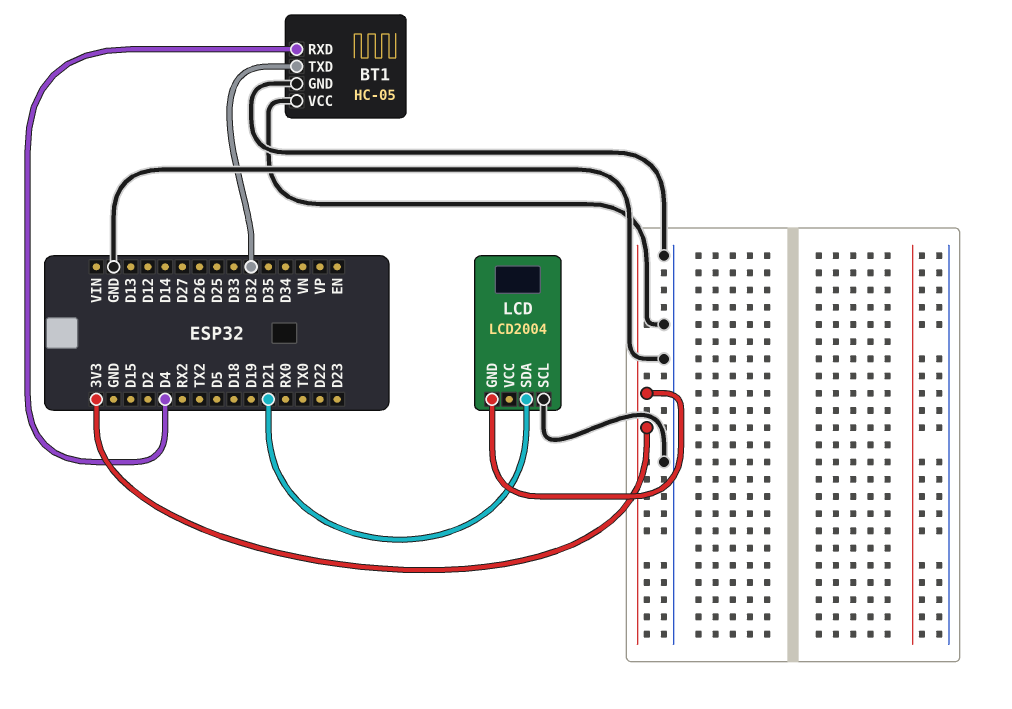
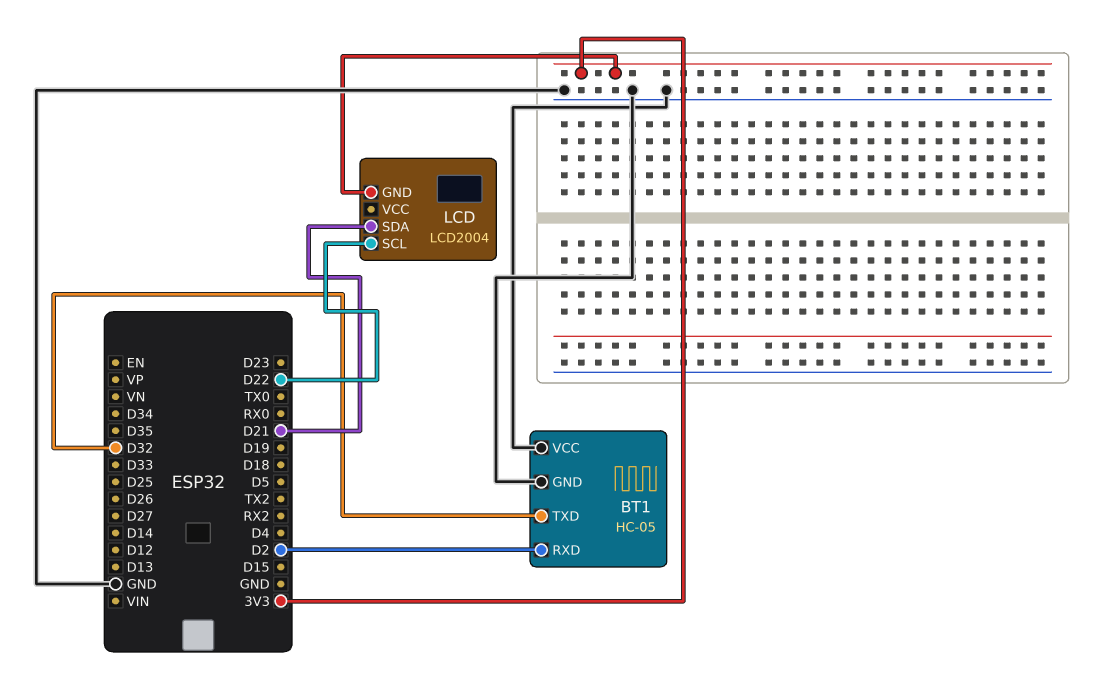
BT1 pin RXD: D4 -> D2
LCD pin SCL: GND -> D22

